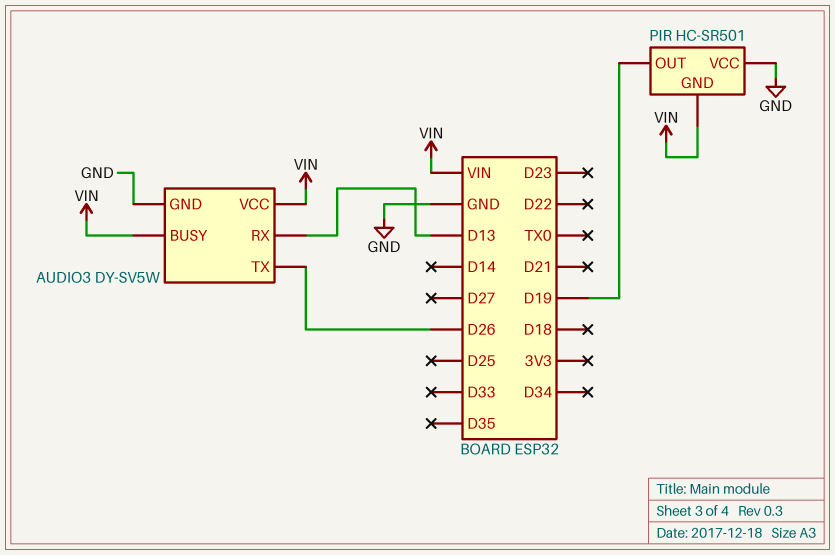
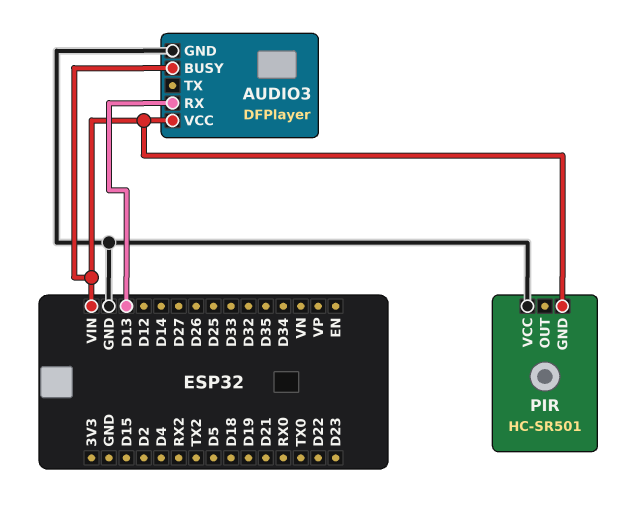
AUDIO3: DY-SV5W -> DFPlayer
AUDIO3 pin TX: D26 -> none
PIR pin OUT: D19 -> none

